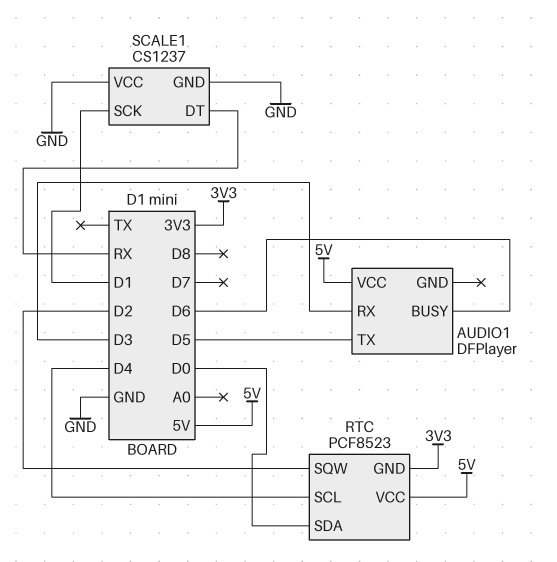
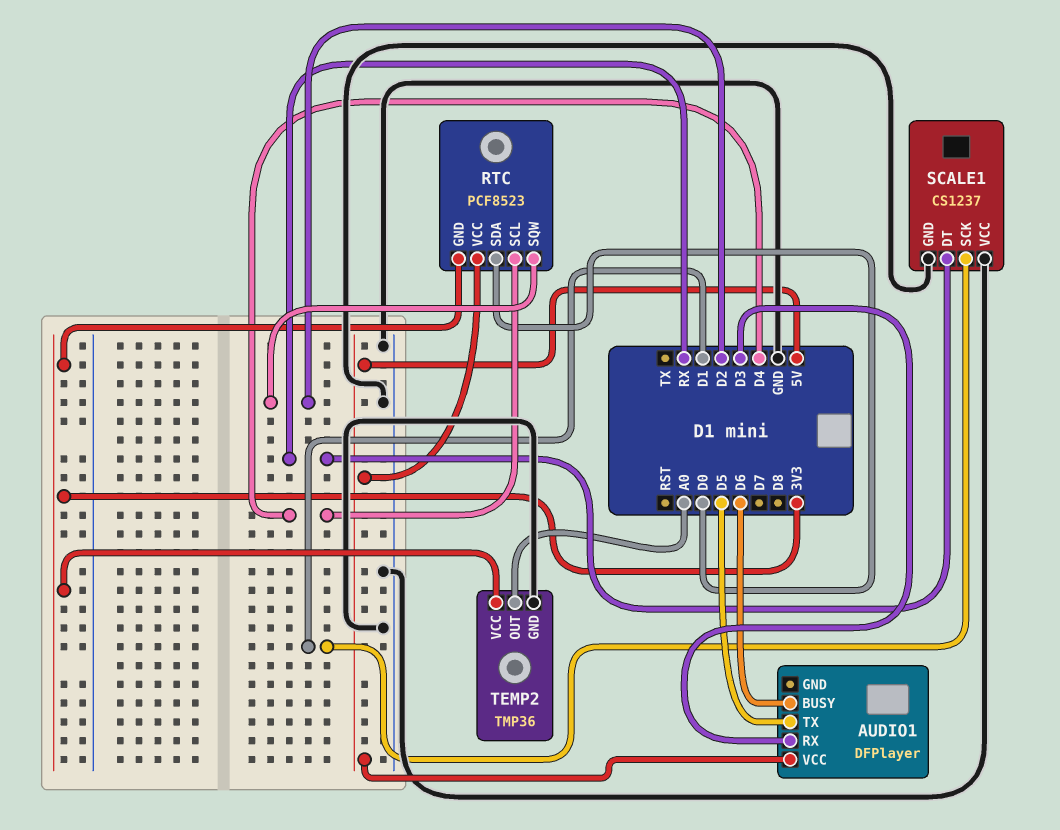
TEMP2: none -> TMP36
TEMP2 pin GND: none -> GND
TEMP2 pin OUT: none -> A0
TEMP2 pin VCC: none -> 3V3

